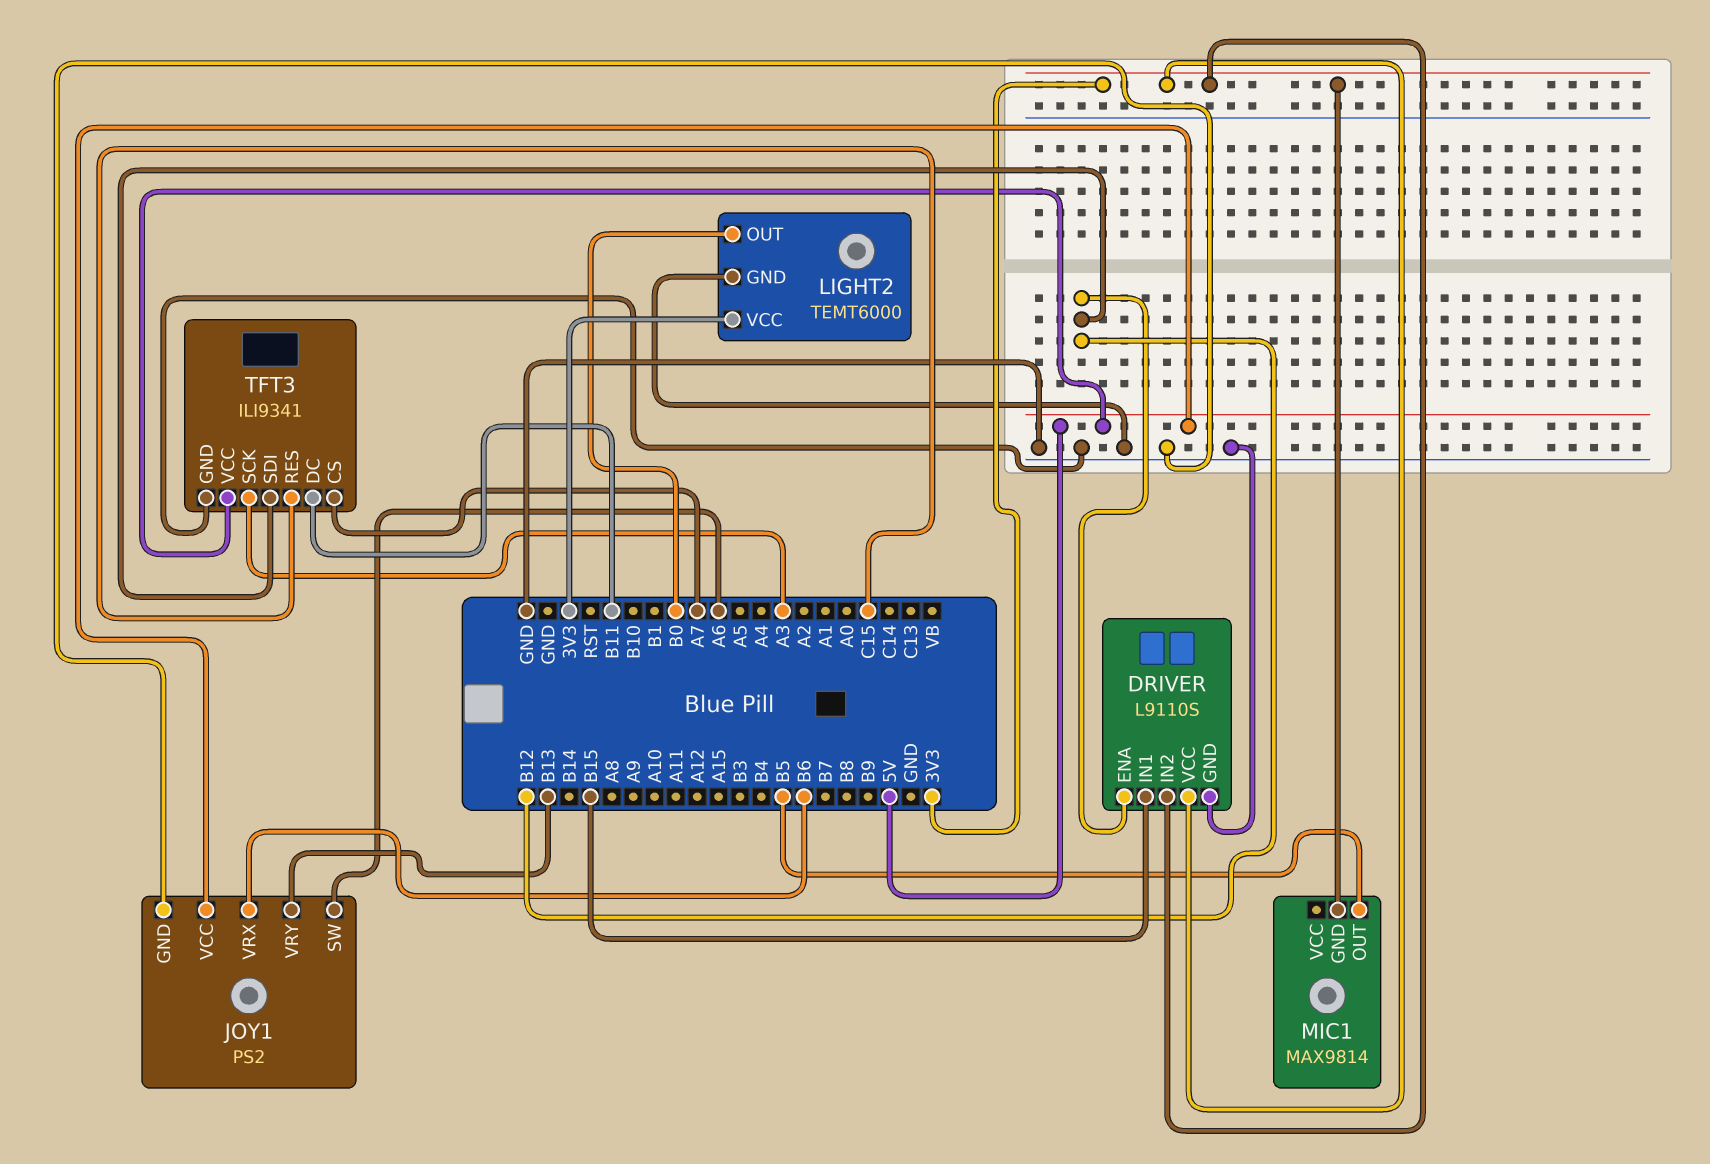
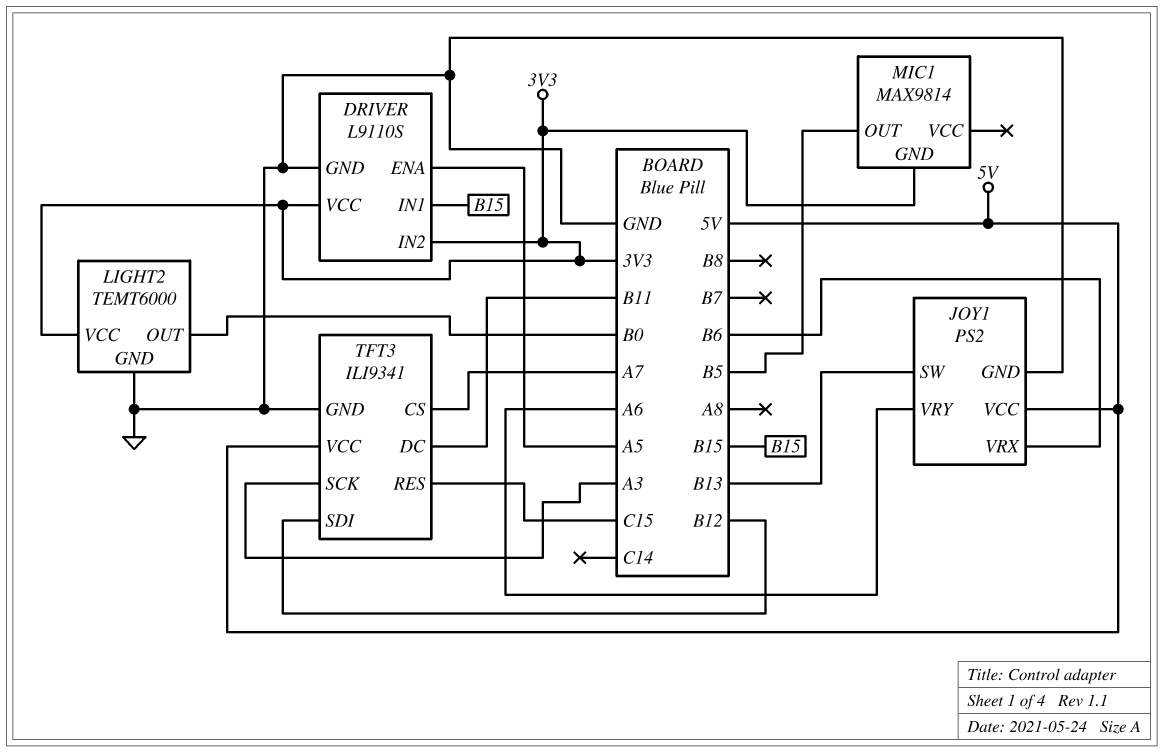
DRIVER pin ENA: B12 -> A5
JOY1 pin SW: A6 -> B13
JOY1 pin VRY: B13 -> A6

